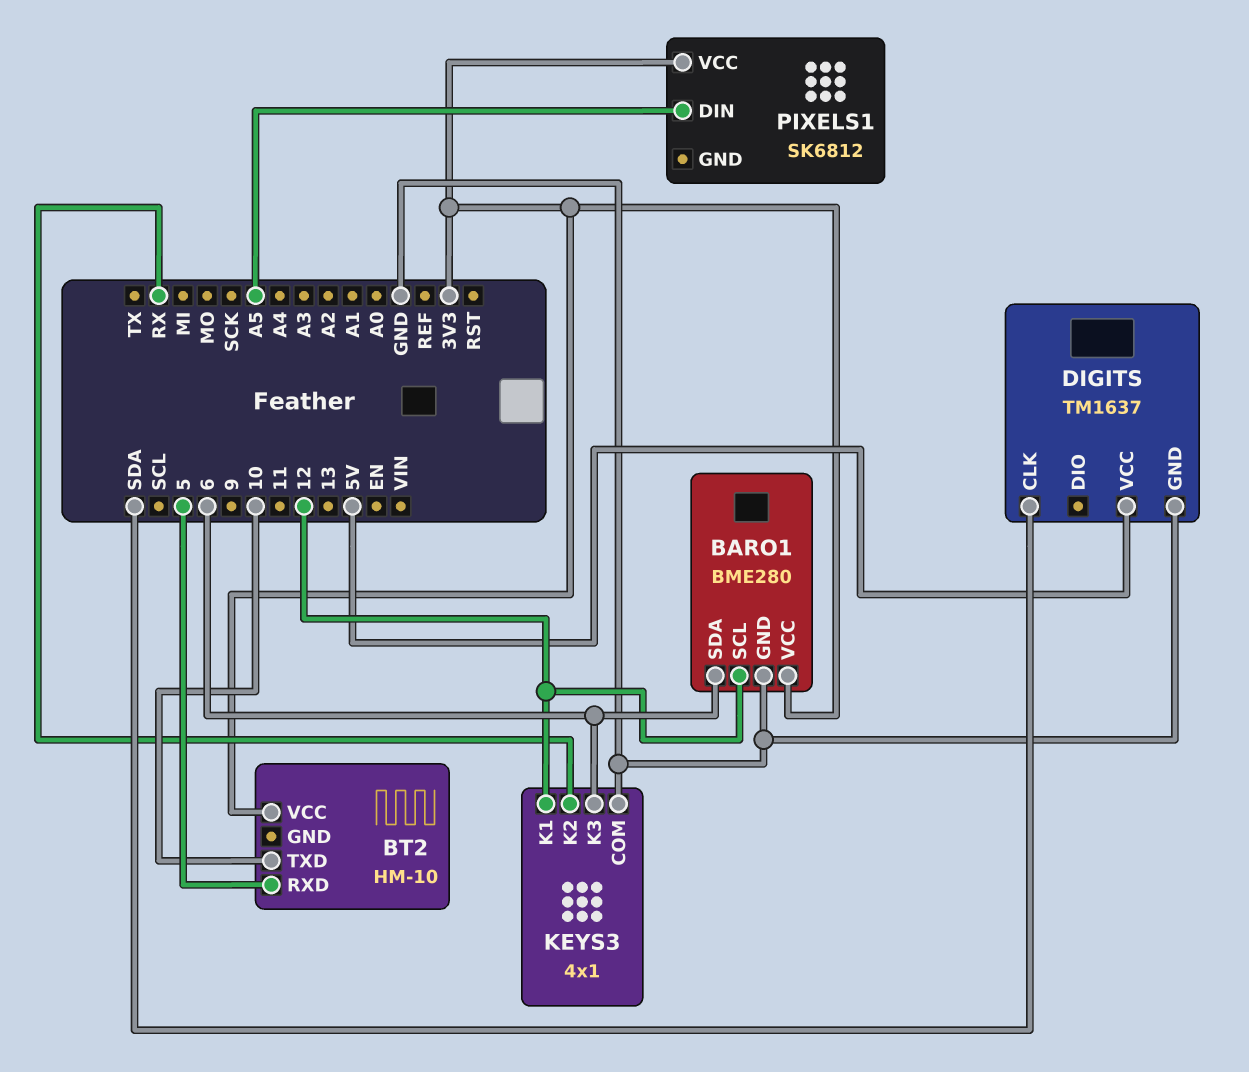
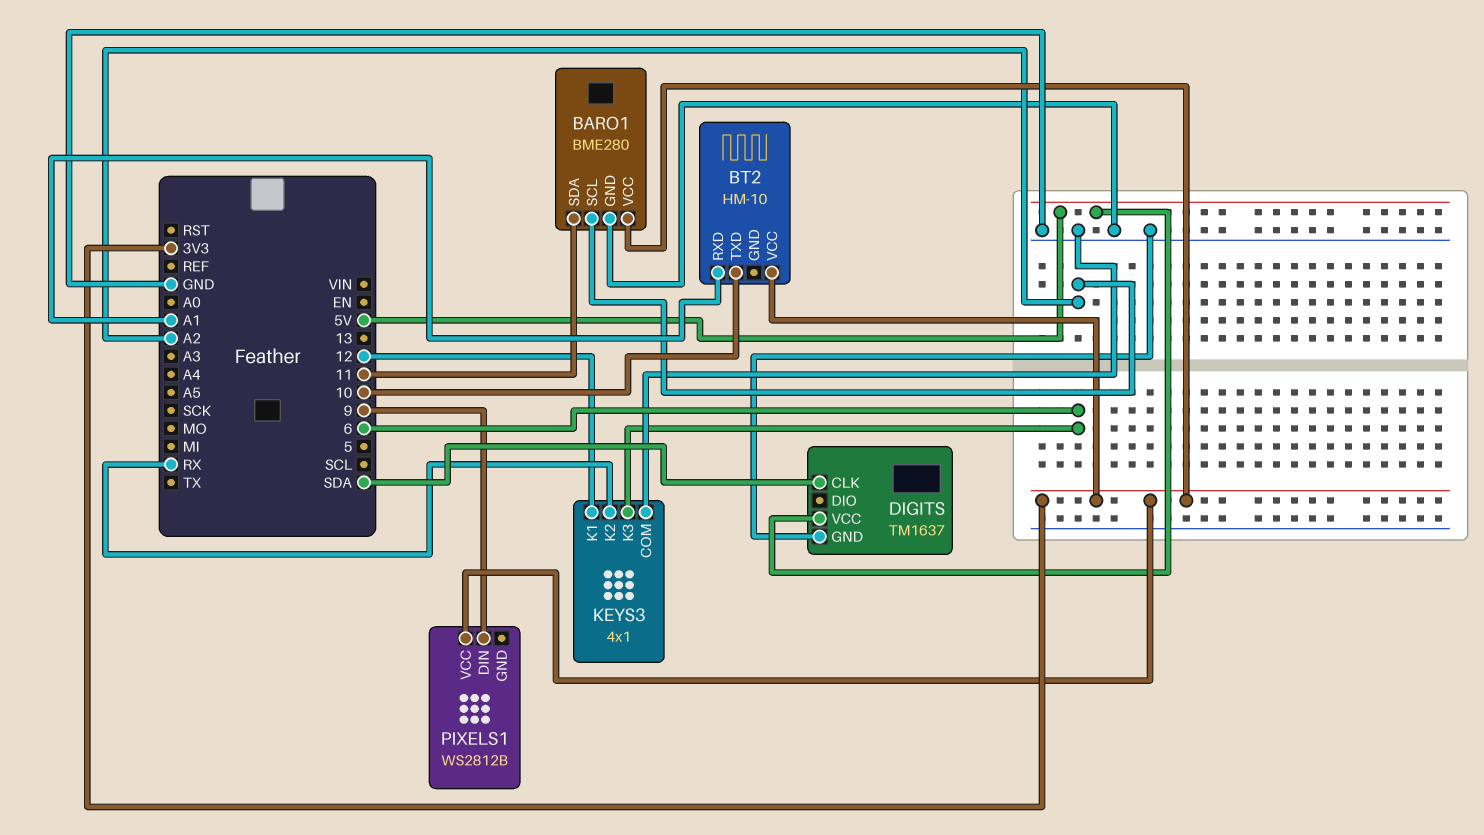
BARO1 pin SCL: 12 -> A2
BARO1 pin SDA: 6 -> 11
BT2 pin RXD: 5 -> A1
PIXELS1: SK6812 -> WS2812B
PIXELS1 pin DIN: A5 -> 9

